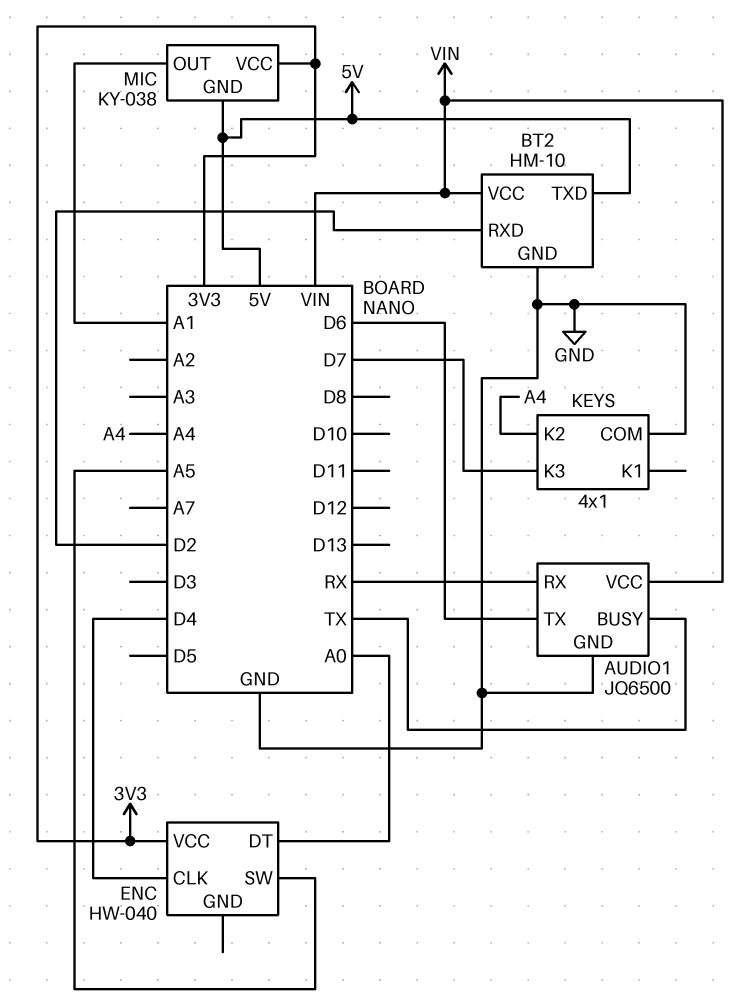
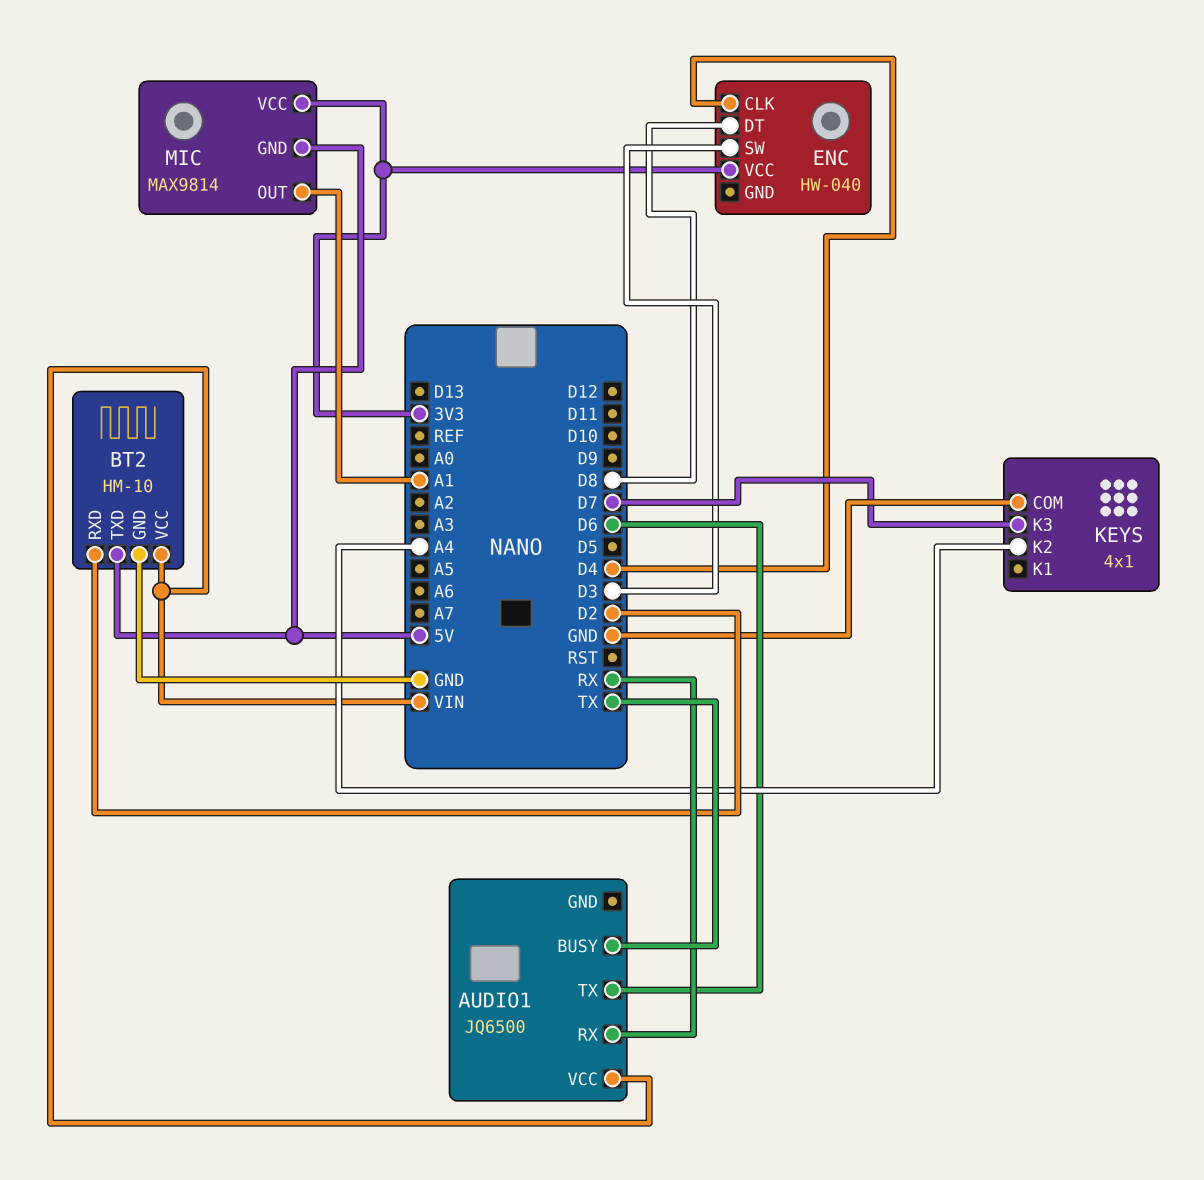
AUDIO1 pin GND: GND -> none
ENC pin DT: A0 -> D8
ENC pin SW: A5 -> D3
MIC: KY-038 -> MAX9814

